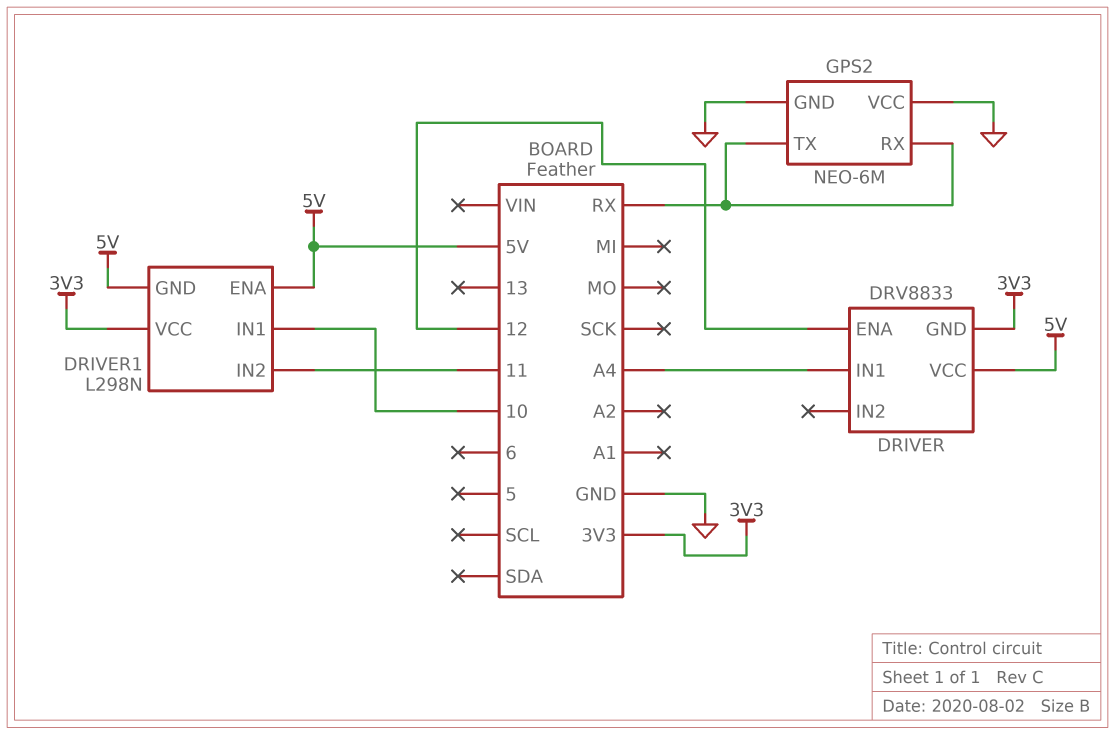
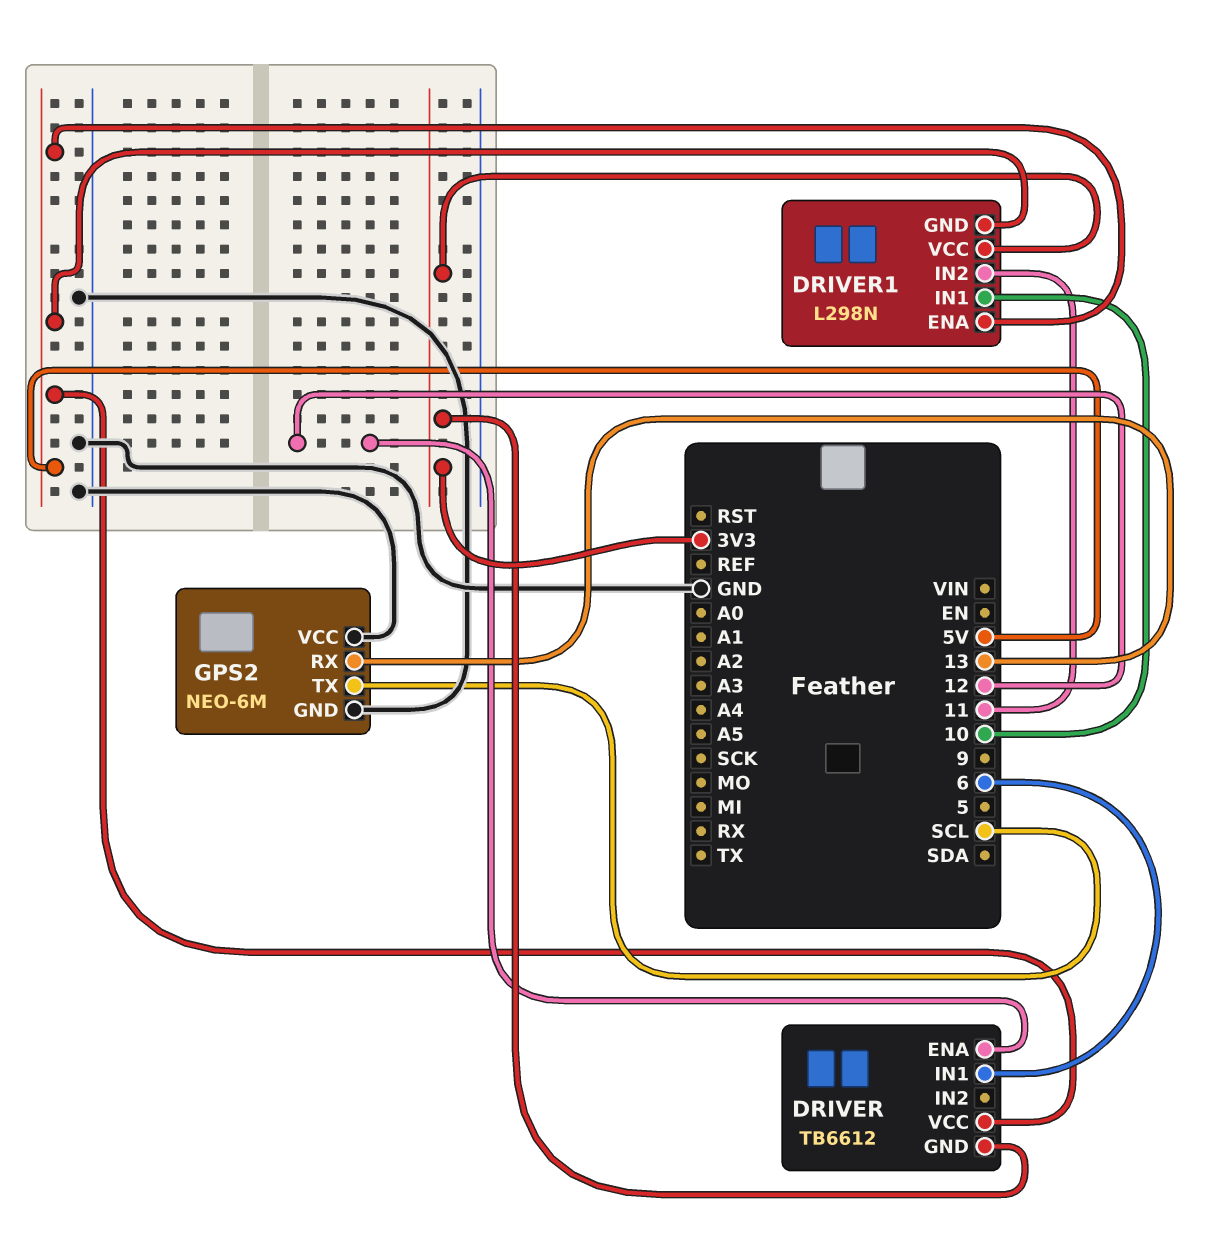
DRIVER: DRV8833 -> TB6612
DRIVER pin IN1: A4 -> 6
GPS2 pin RX: RX -> 13
GPS2 pin TX: RX -> SCL

